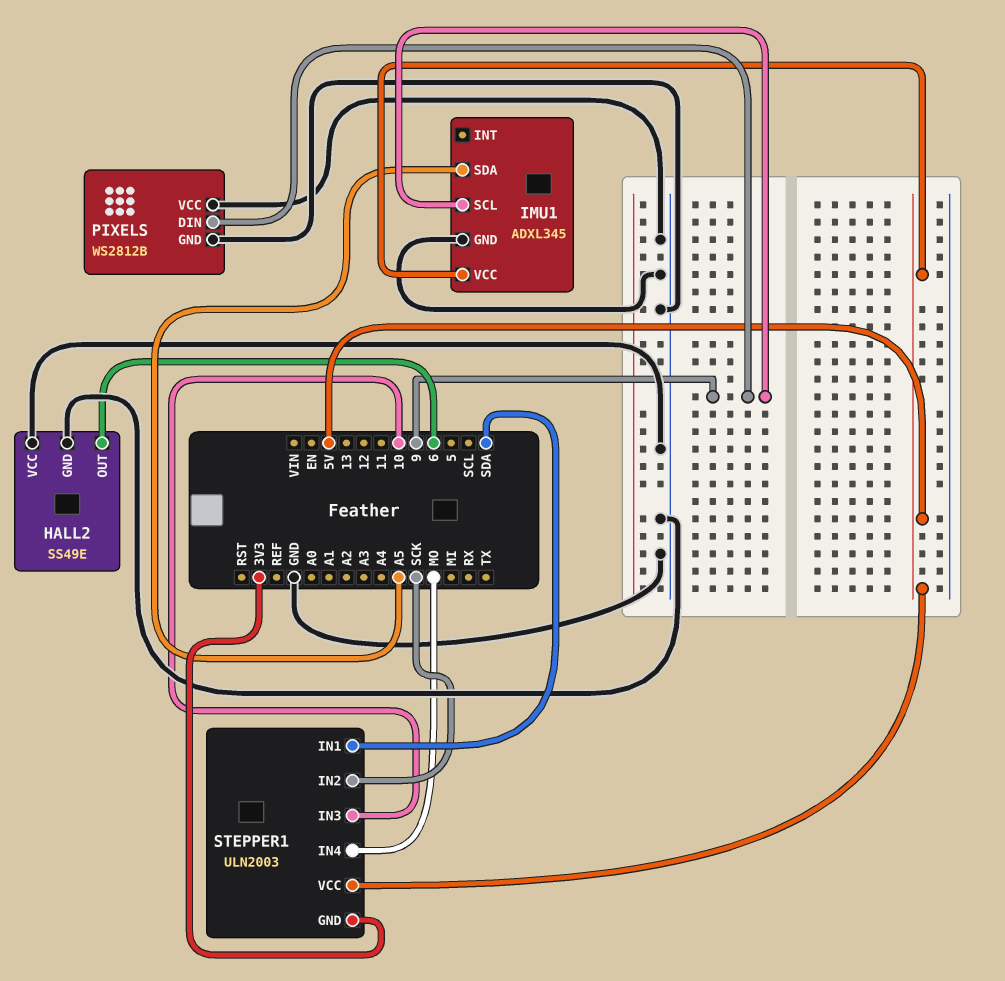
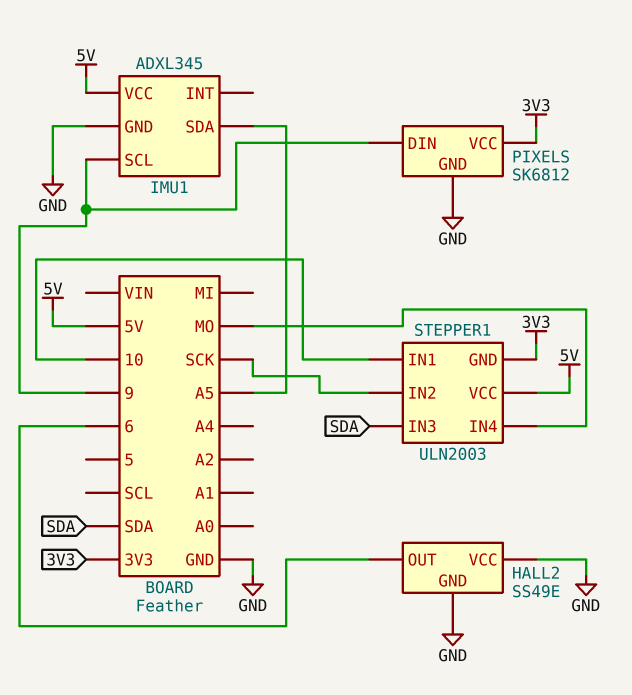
PIXELS: WS2812B -> SK6812
PIXELS pin VCC: GND -> 3V3
STEPPER1 pin IN1: SDA -> 10
STEPPER1 pin IN3: 10 -> SDA

